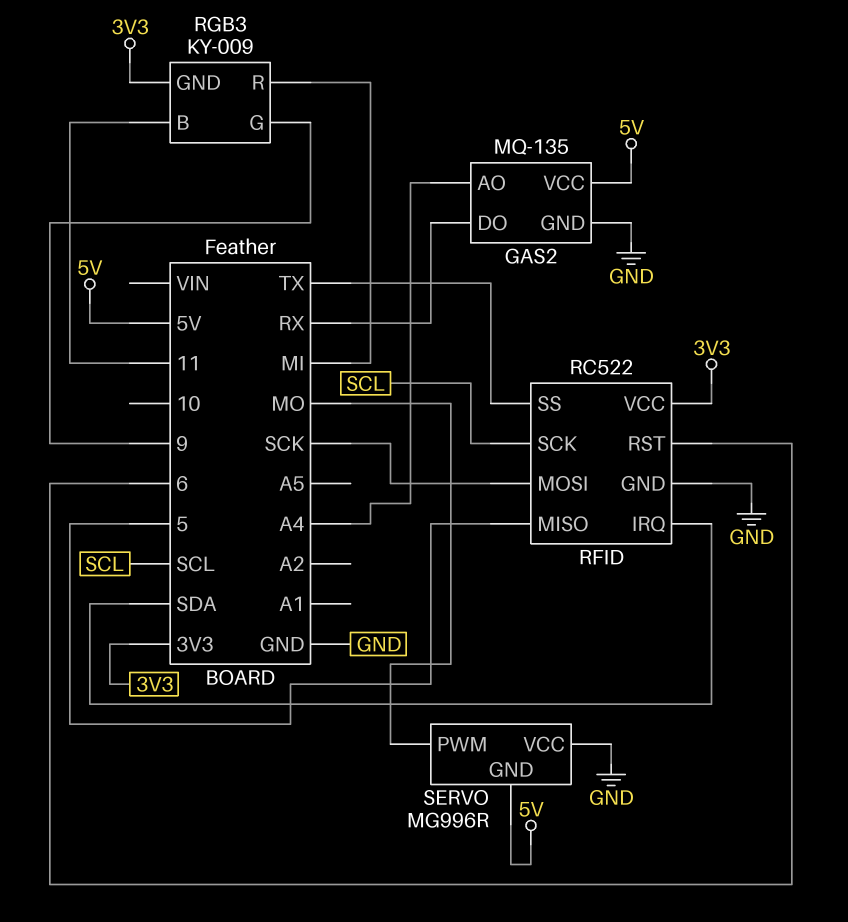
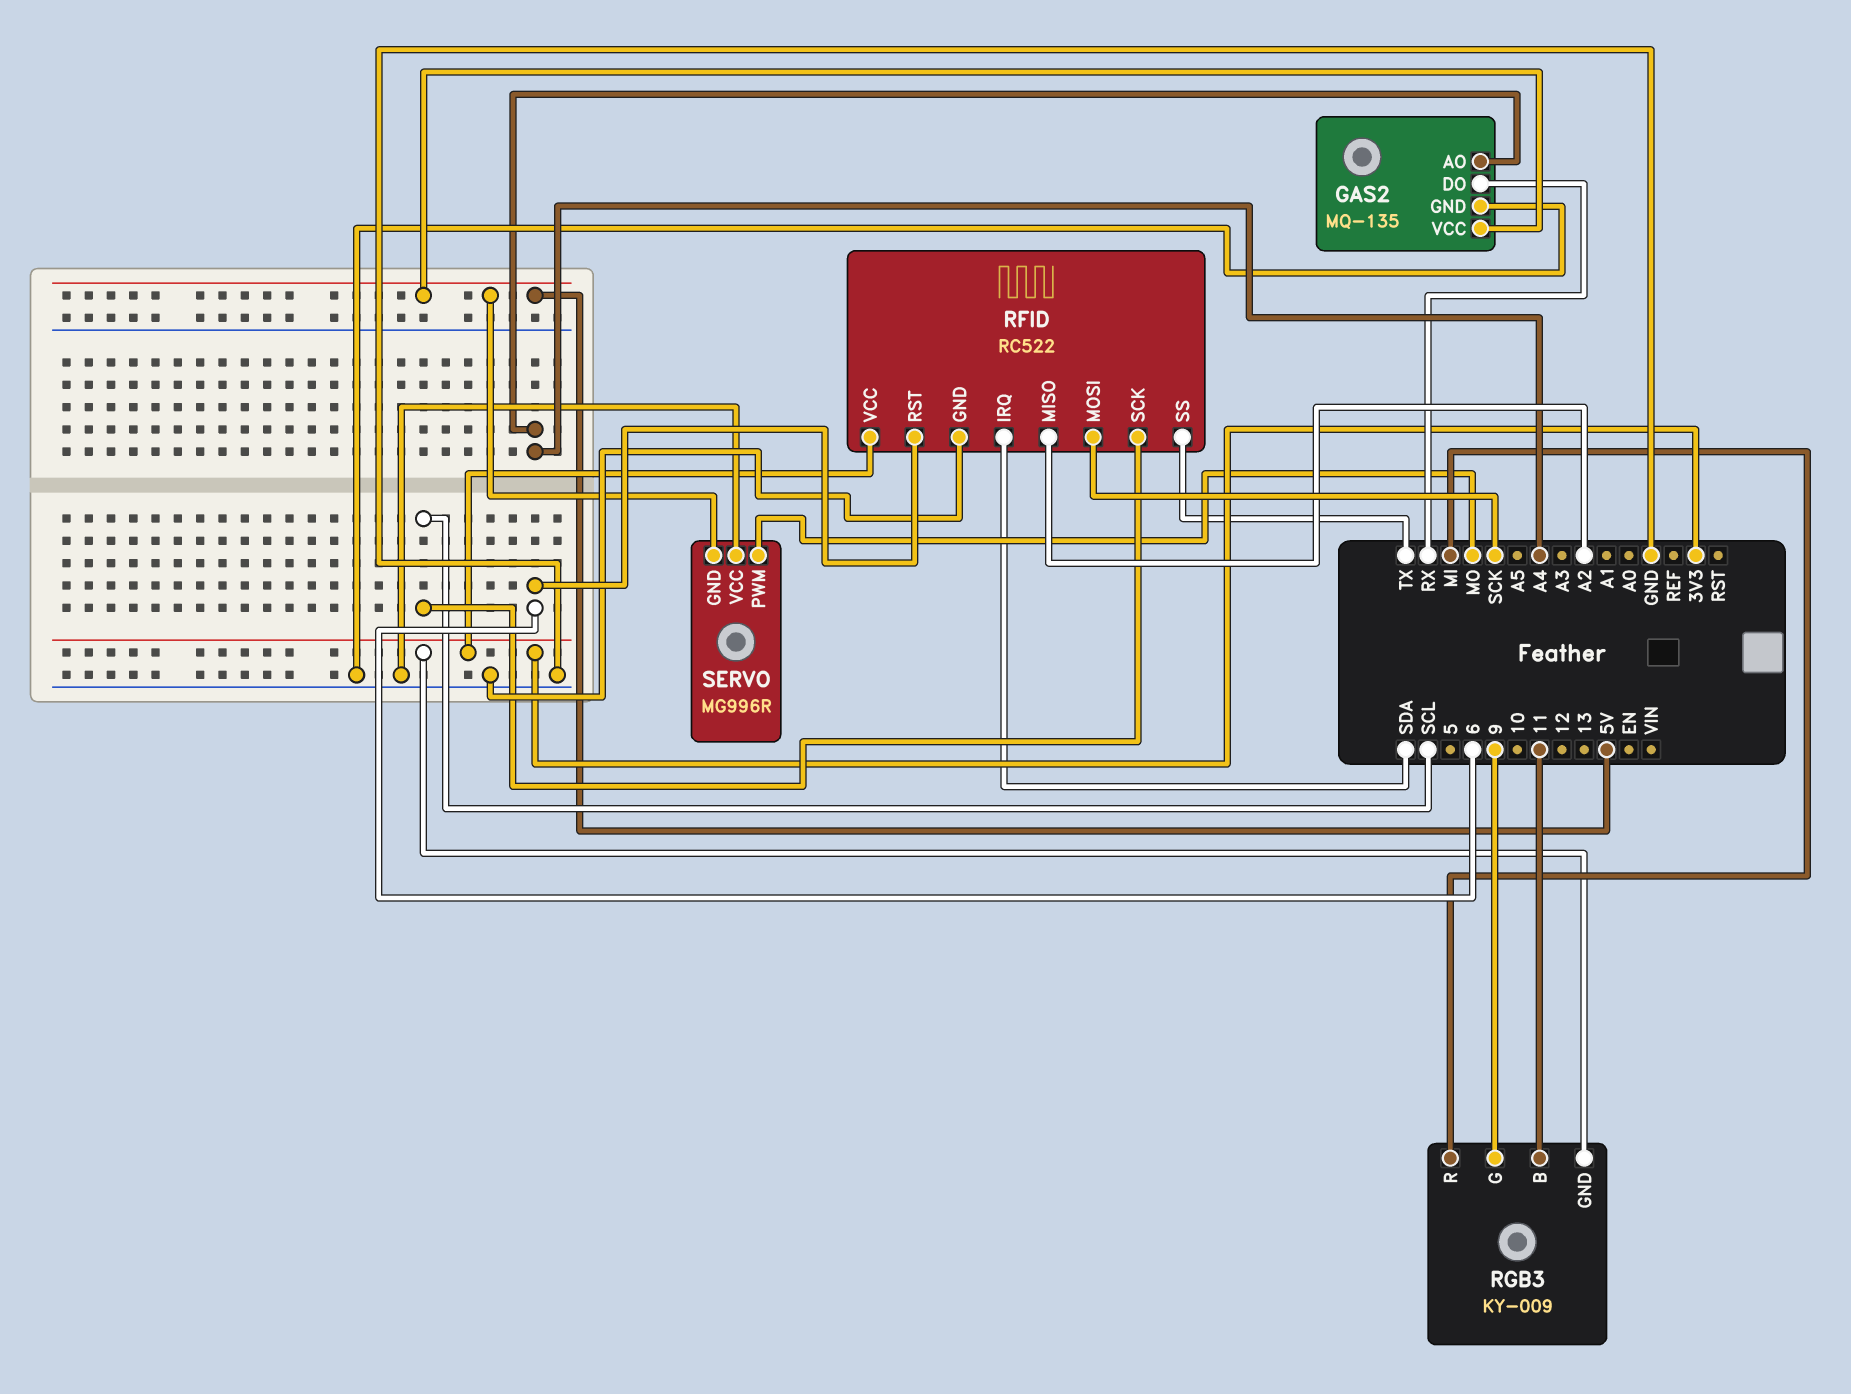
RFID pin MISO: 5 -> A2

